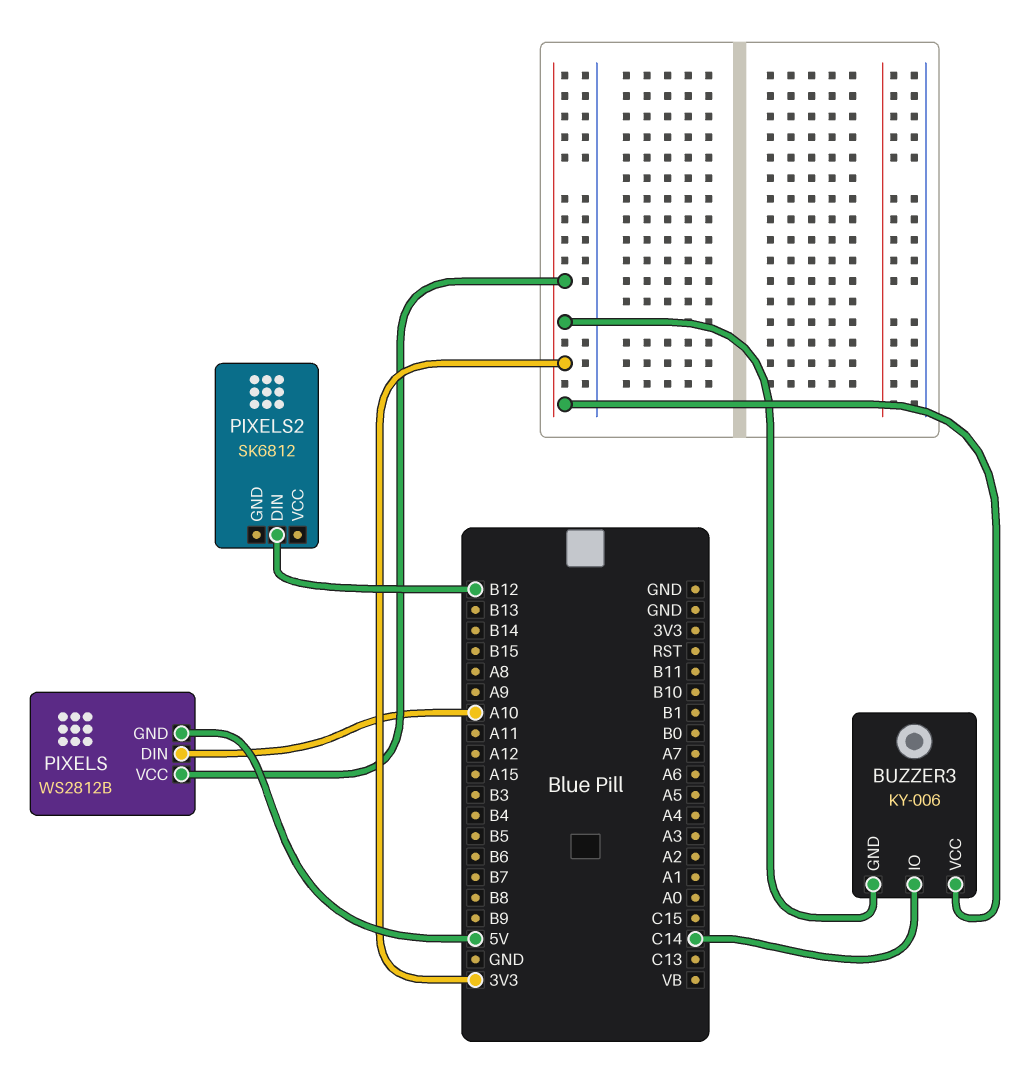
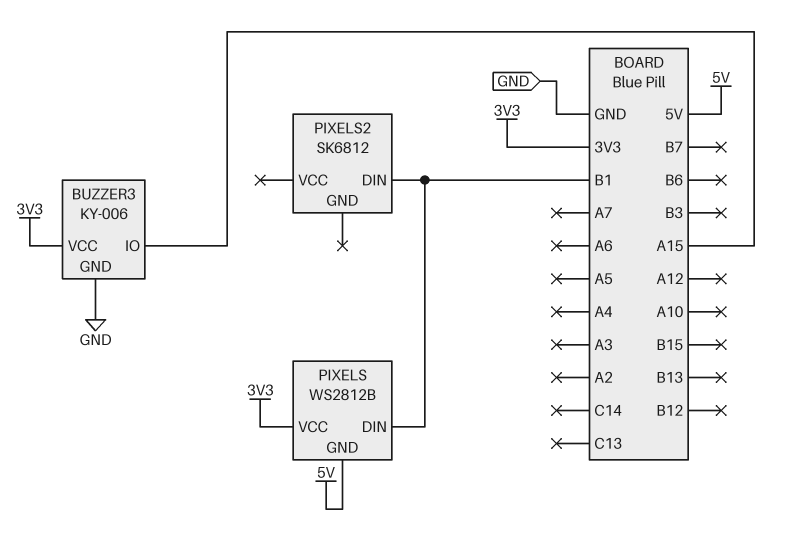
BUZZER3 pin GND: 3V3 -> GND
BUZZER3 pin IO: C14 -> A15
PIXELS pin DIN: A10 -> B1
PIXELS2 pin DIN: B12 -> B1

